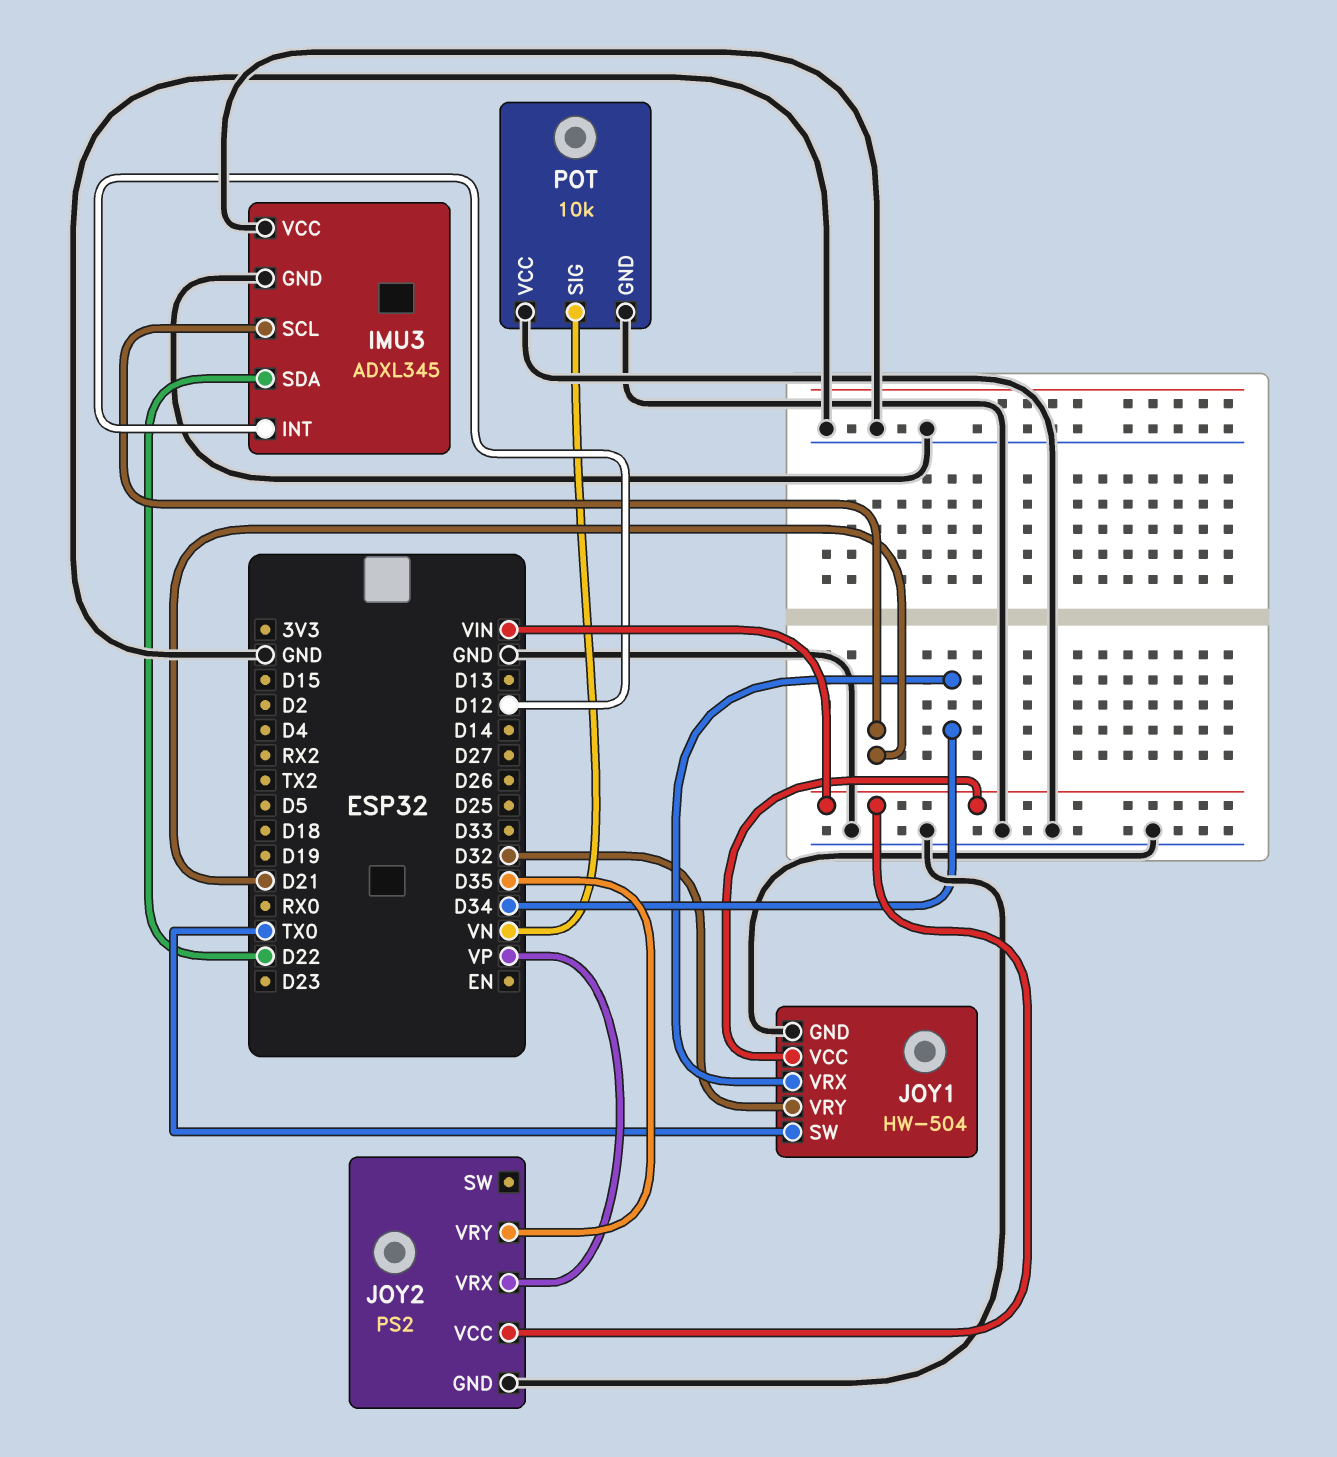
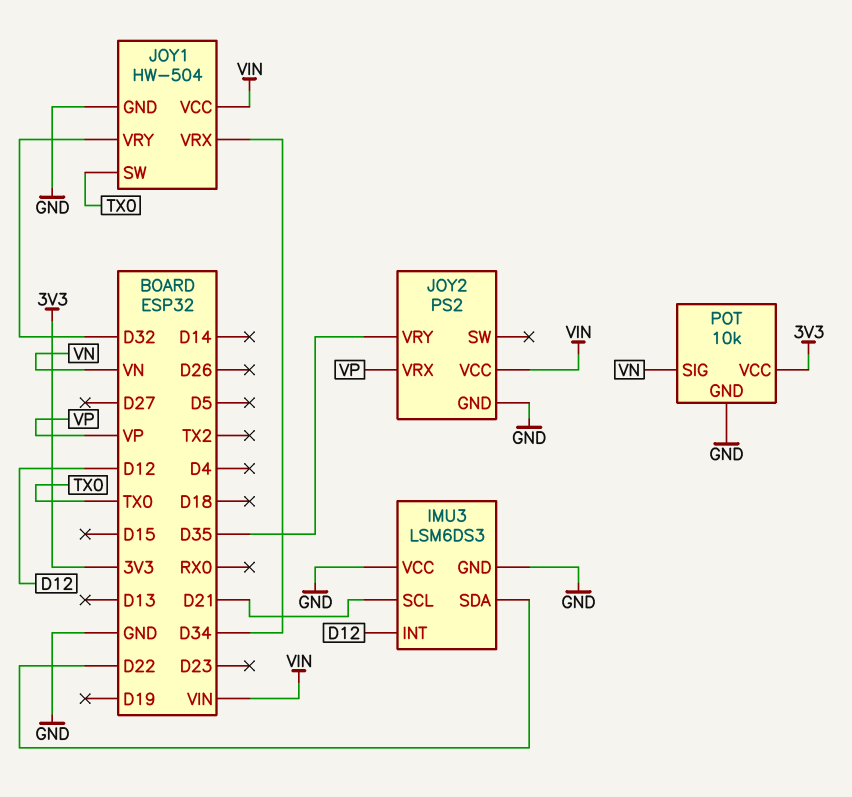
IMU3: ADXL345 -> LSM6DS3
POT pin VCC: GND -> 3V3

